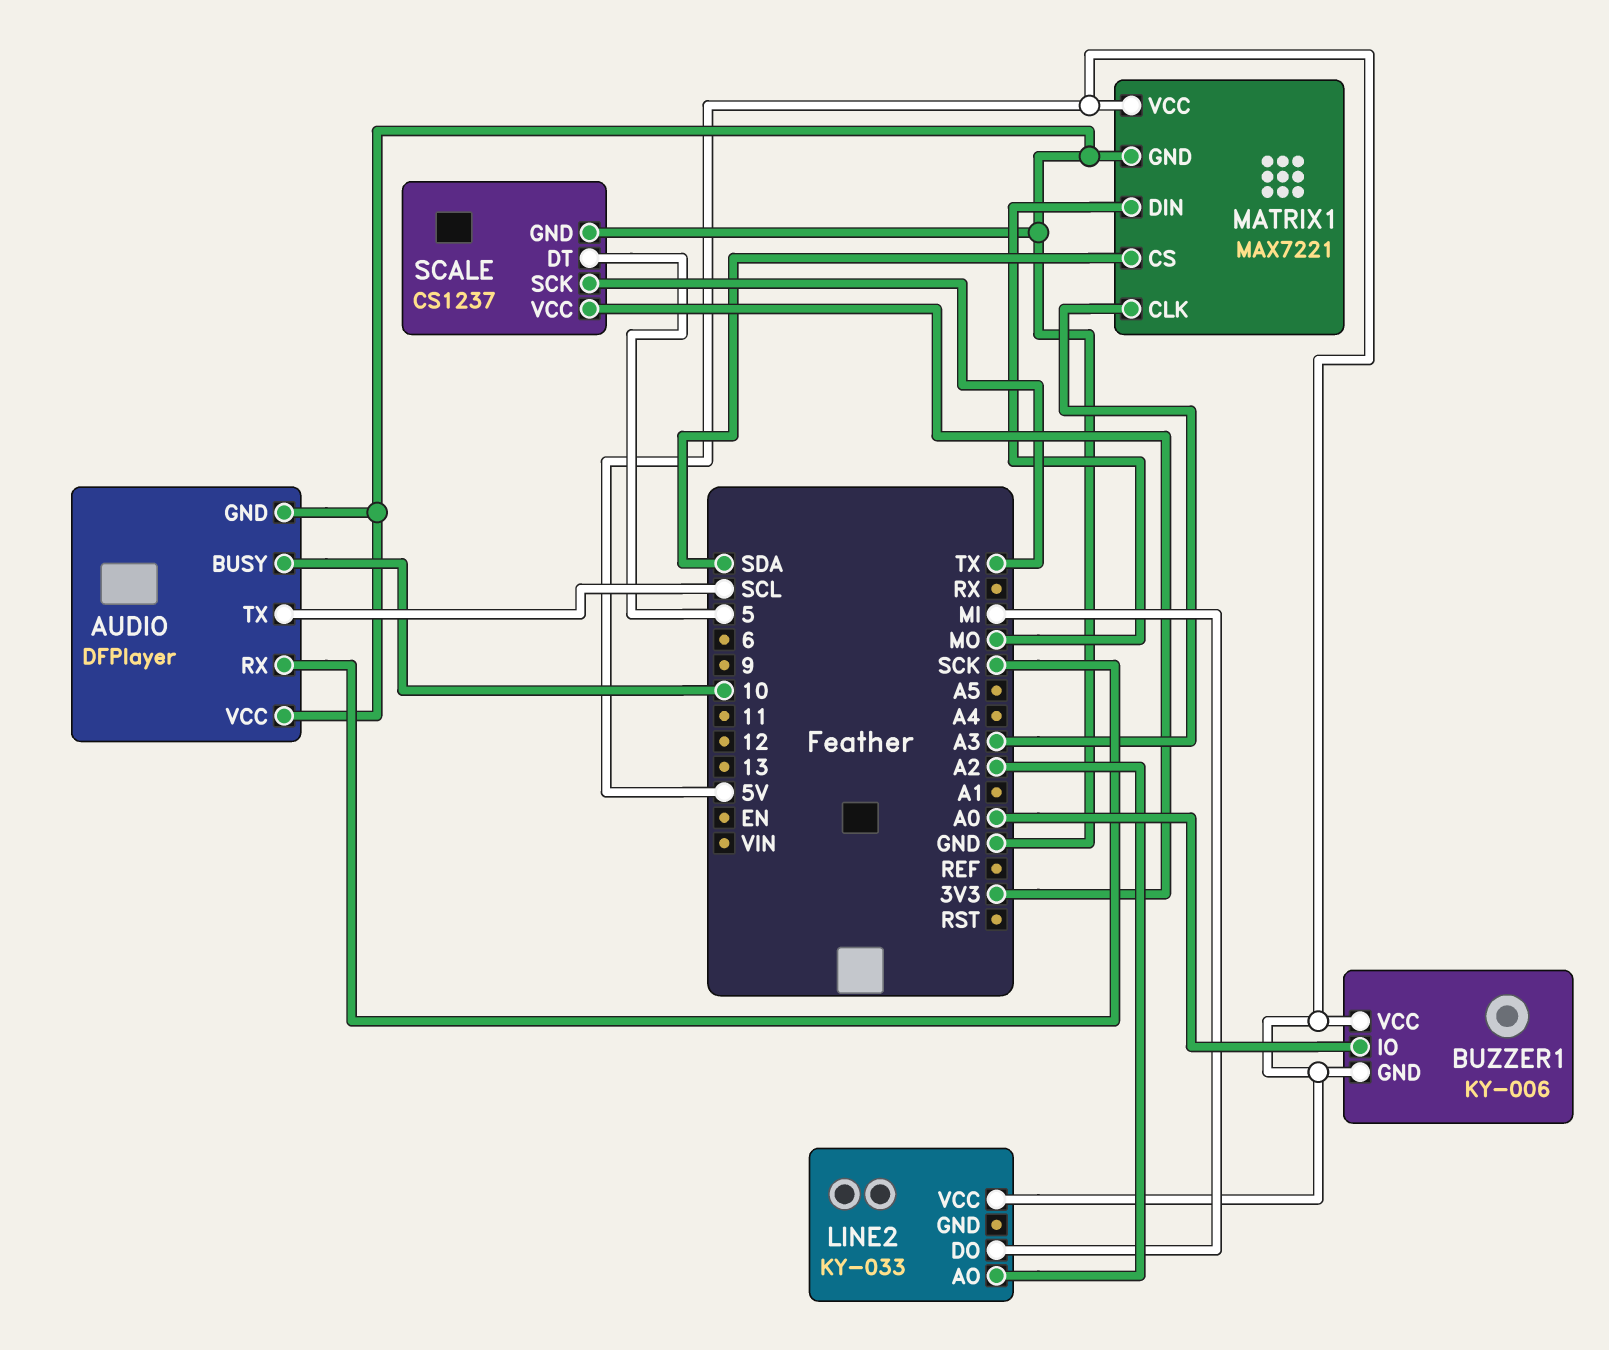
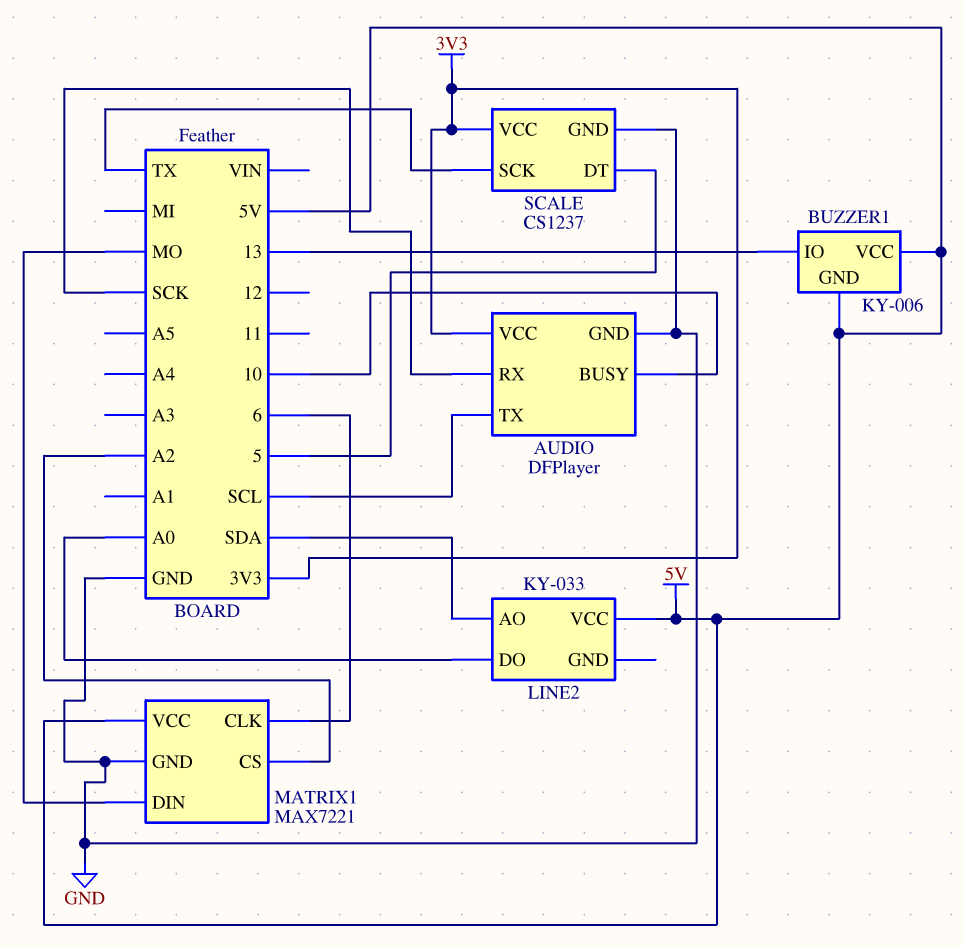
AUDIO pin VCC: GND -> 3V3
BUZZER1 pin IO: A0 -> 13
LINE2 pin AO: A2 -> SDA
LINE2 pin DO: MI -> A0
MATRIX1 pin CLK: A3 -> 6
MATRIX1 pin CS: SDA -> A2

